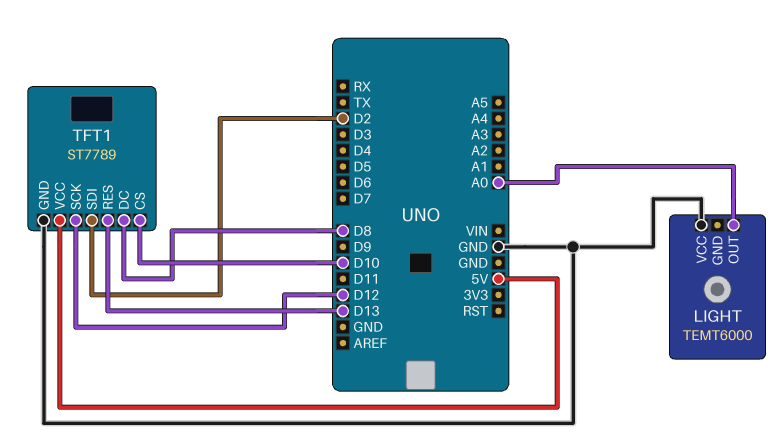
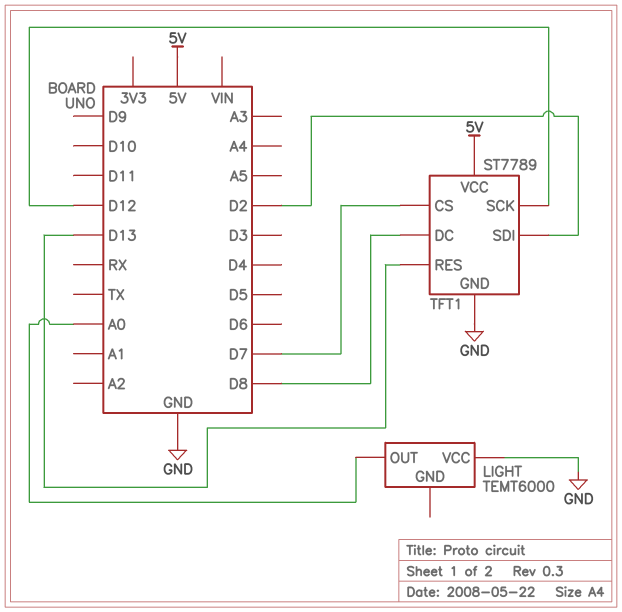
TFT1 pin CS: D10 -> D7

